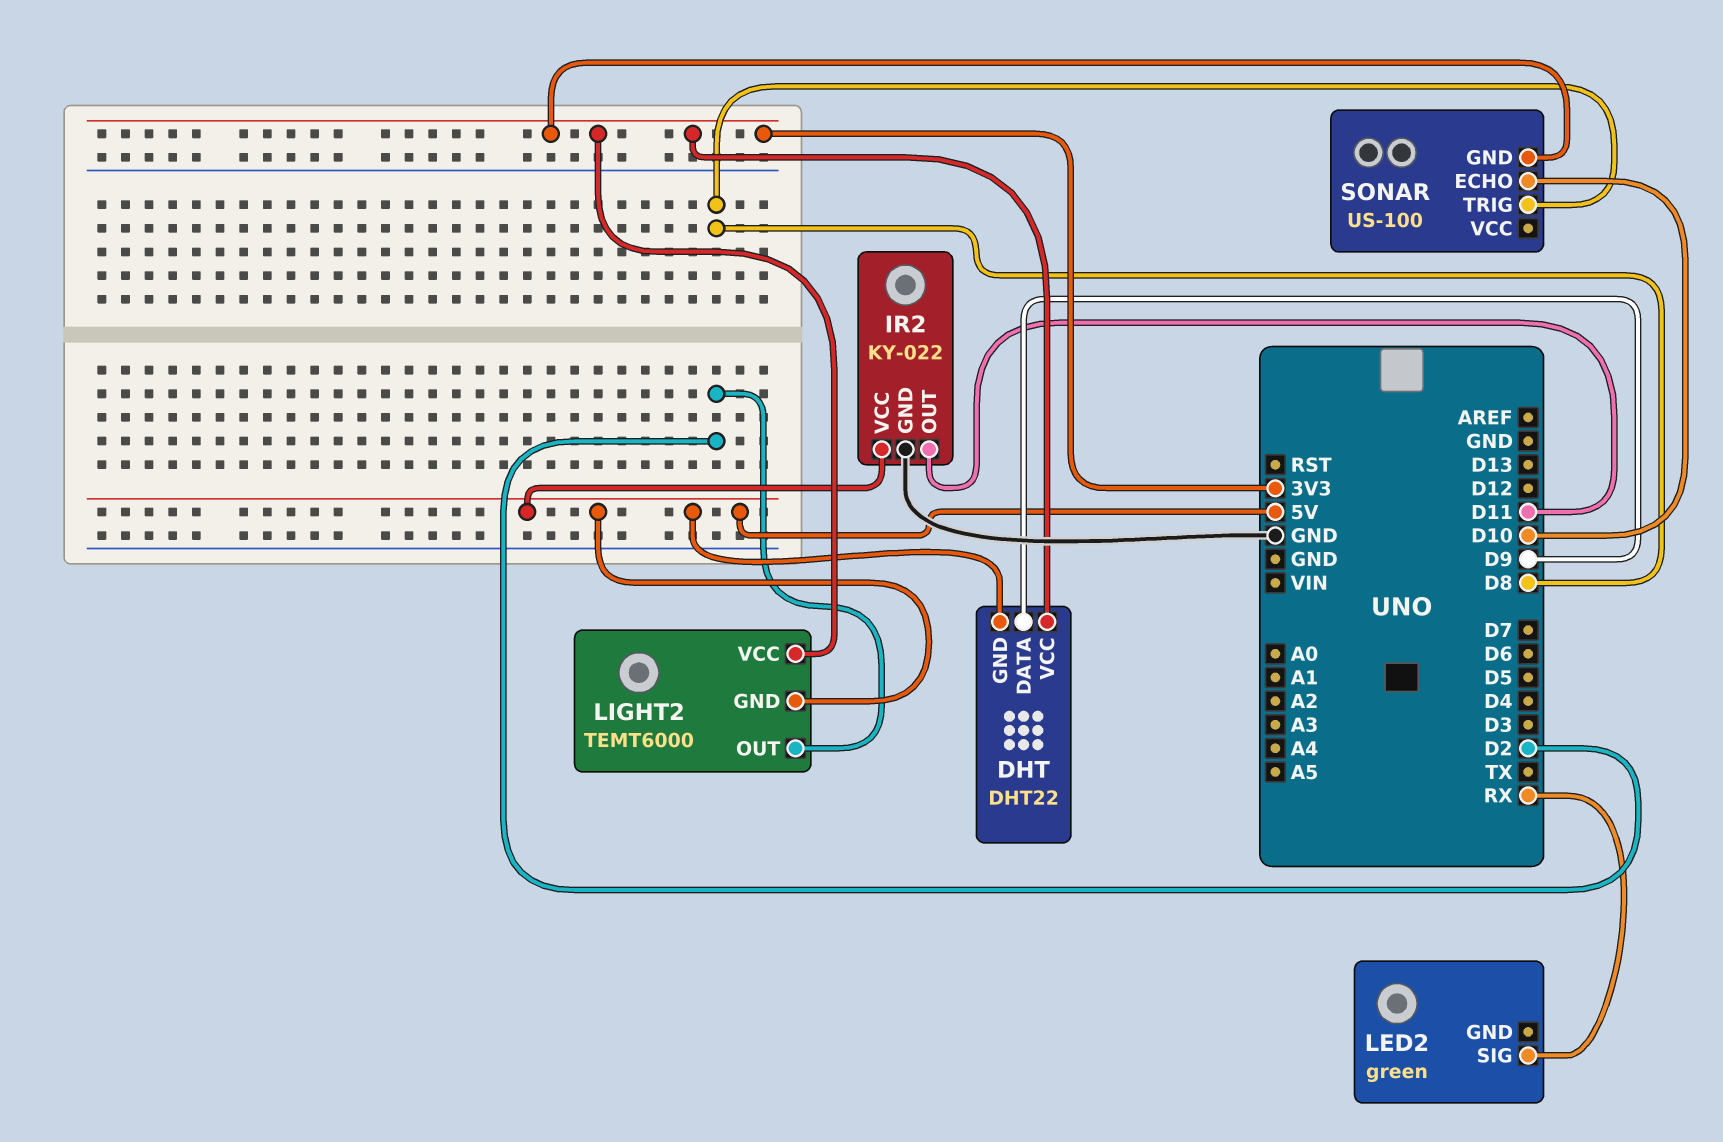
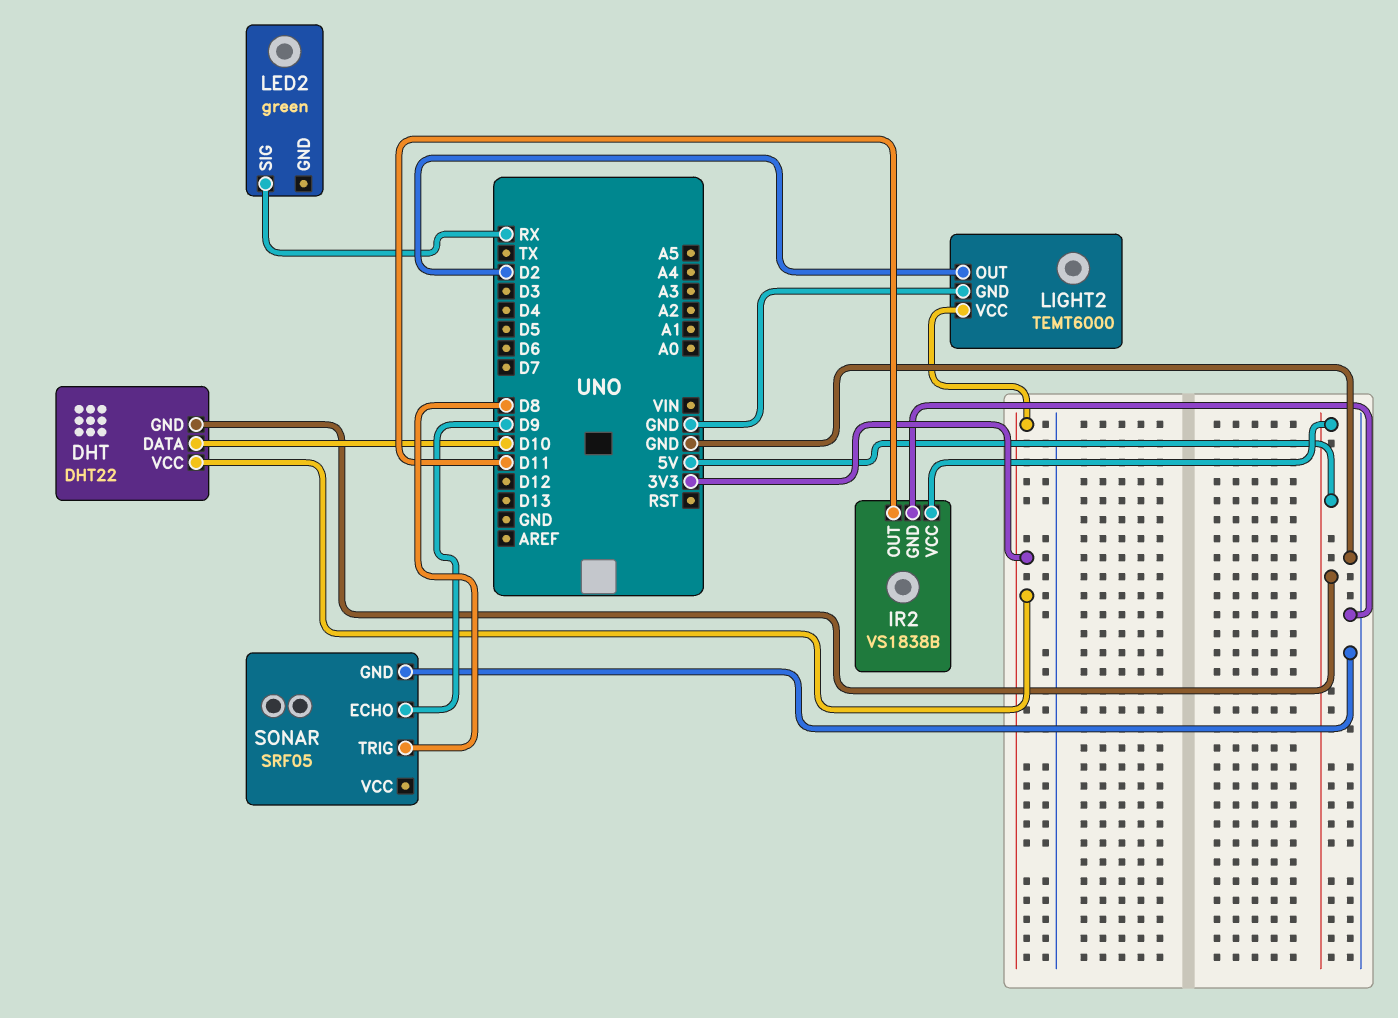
DHT pin DATA: D9 -> D10
IR2: KY-022 -> VS1838B
LIGHT2 pin GND: 5V -> GND
SONAR: US-100 -> SRF05
SONAR pin ECHO: D10 -> D9
SONAR pin GND: 3V3 -> GND

